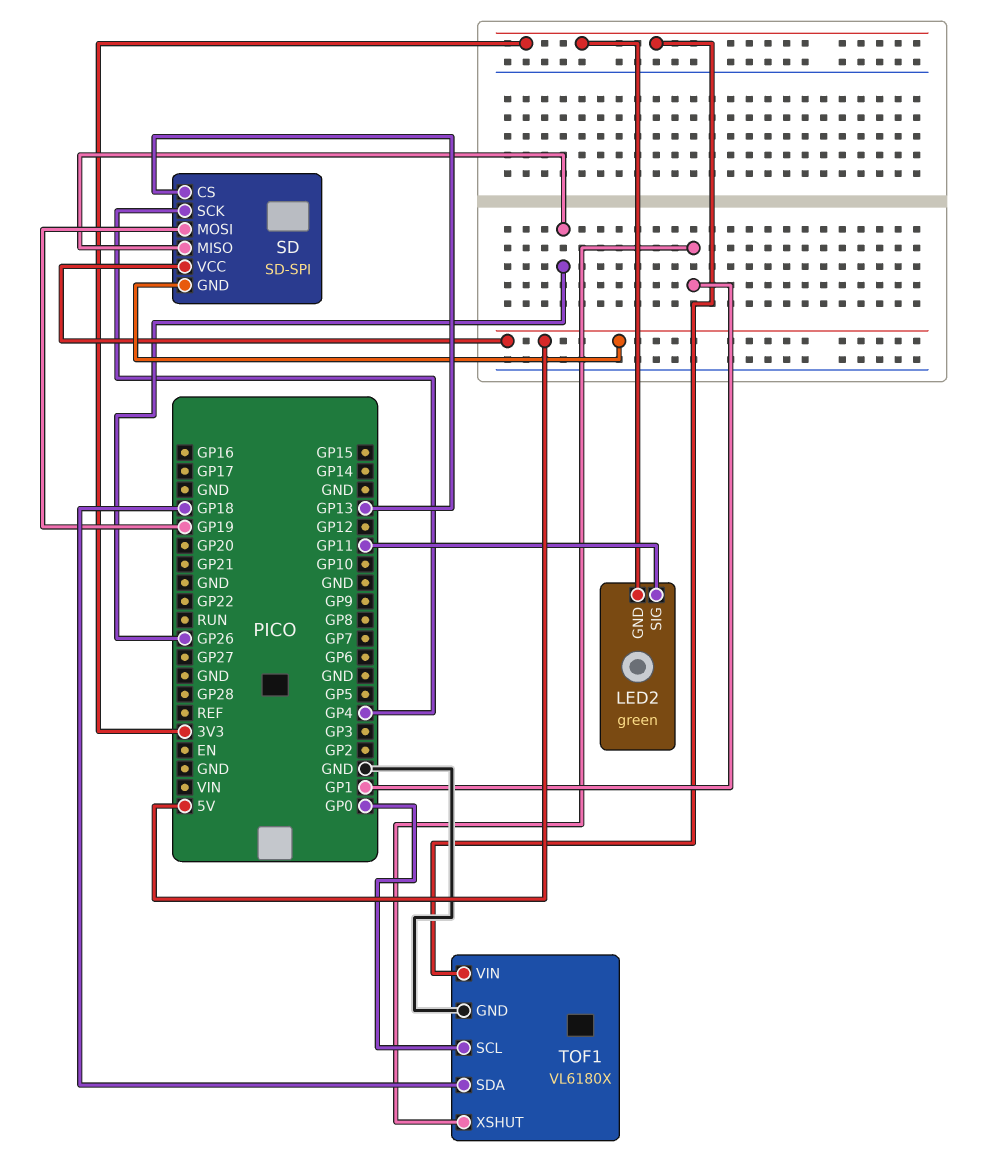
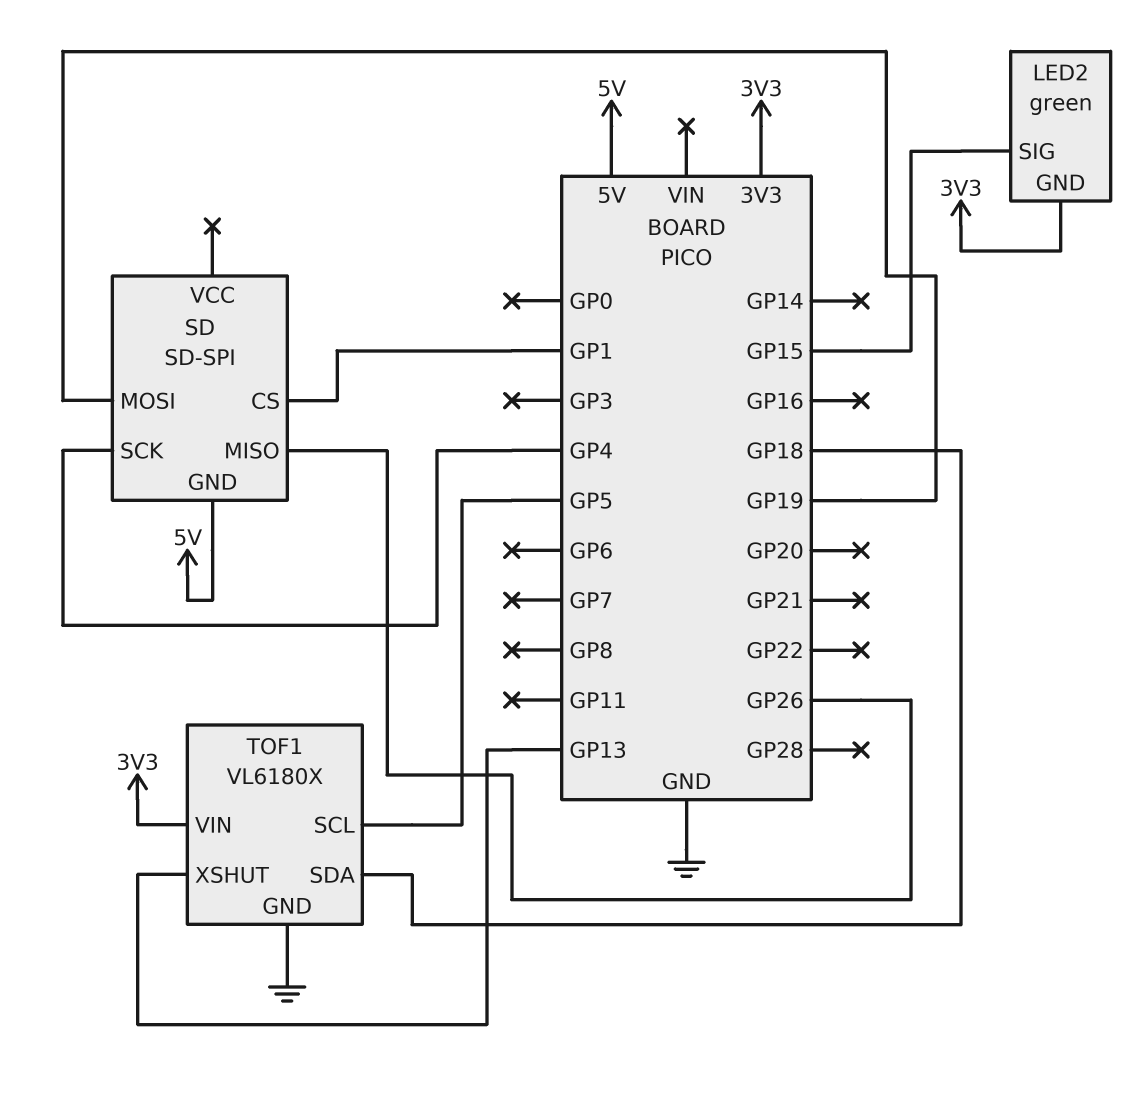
LED2 pin SIG: GP11 -> GP15
SD pin CS: GP13 -> GP1
SD pin VCC: 5V -> none
TOF1 pin SCL: GP0 -> GP5
TOF1 pin XSHUT: GP1 -> GP13

